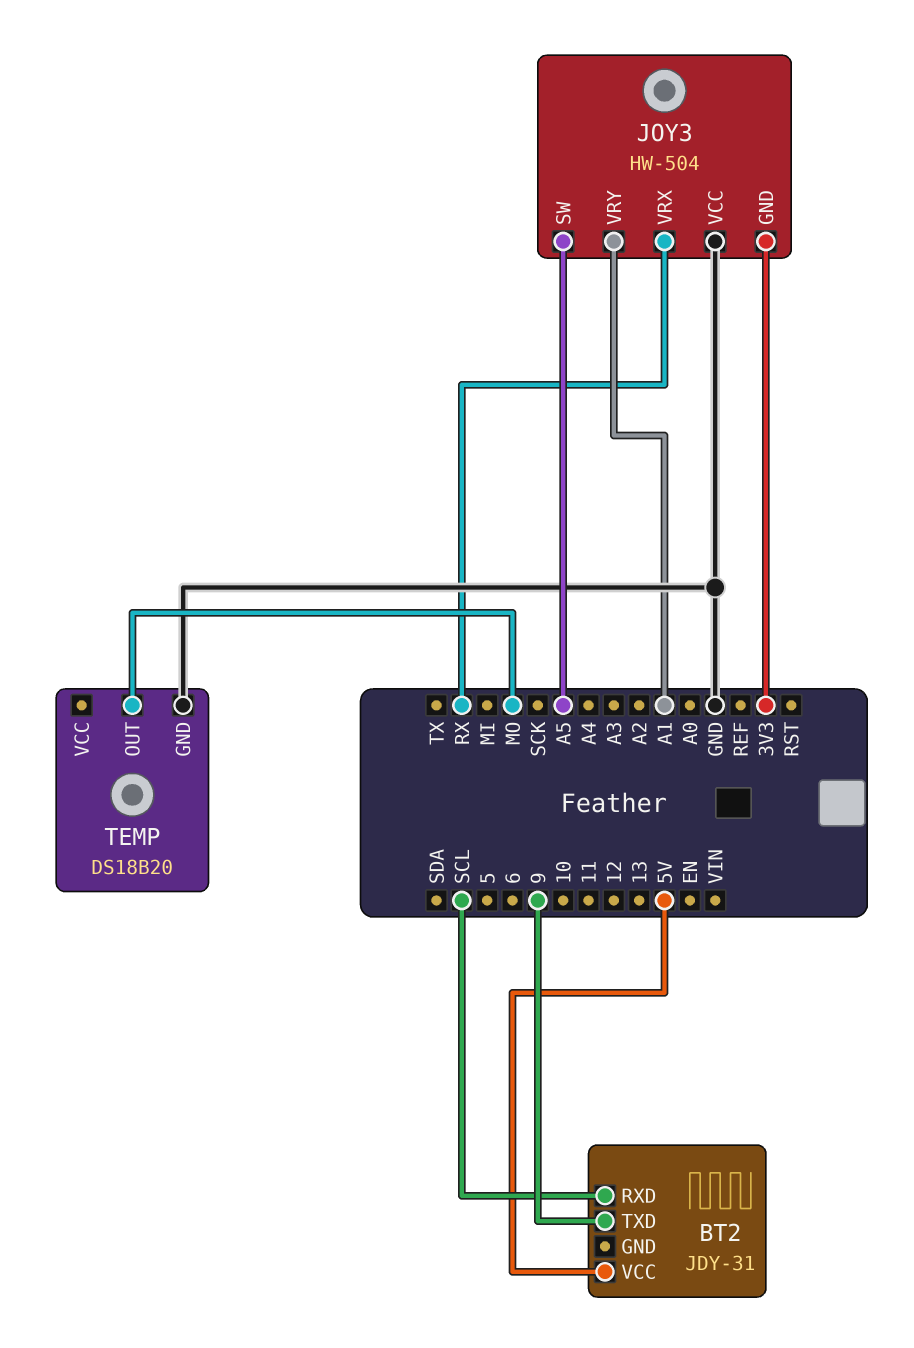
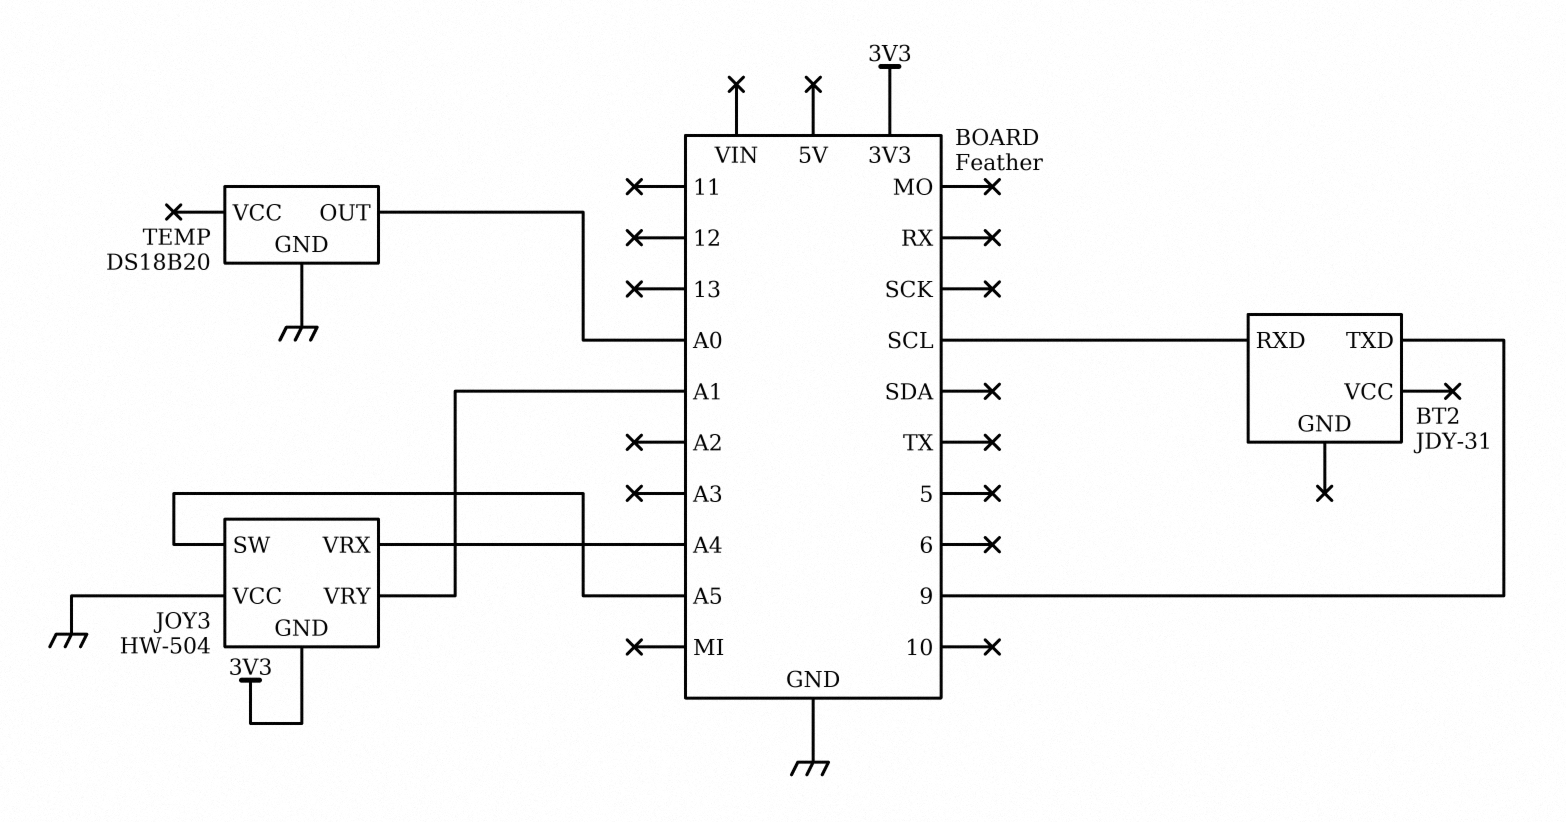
BT2 pin VCC: 5V -> none
JOY3 pin VRX: RX -> A4
TEMP pin OUT: MO -> A0

